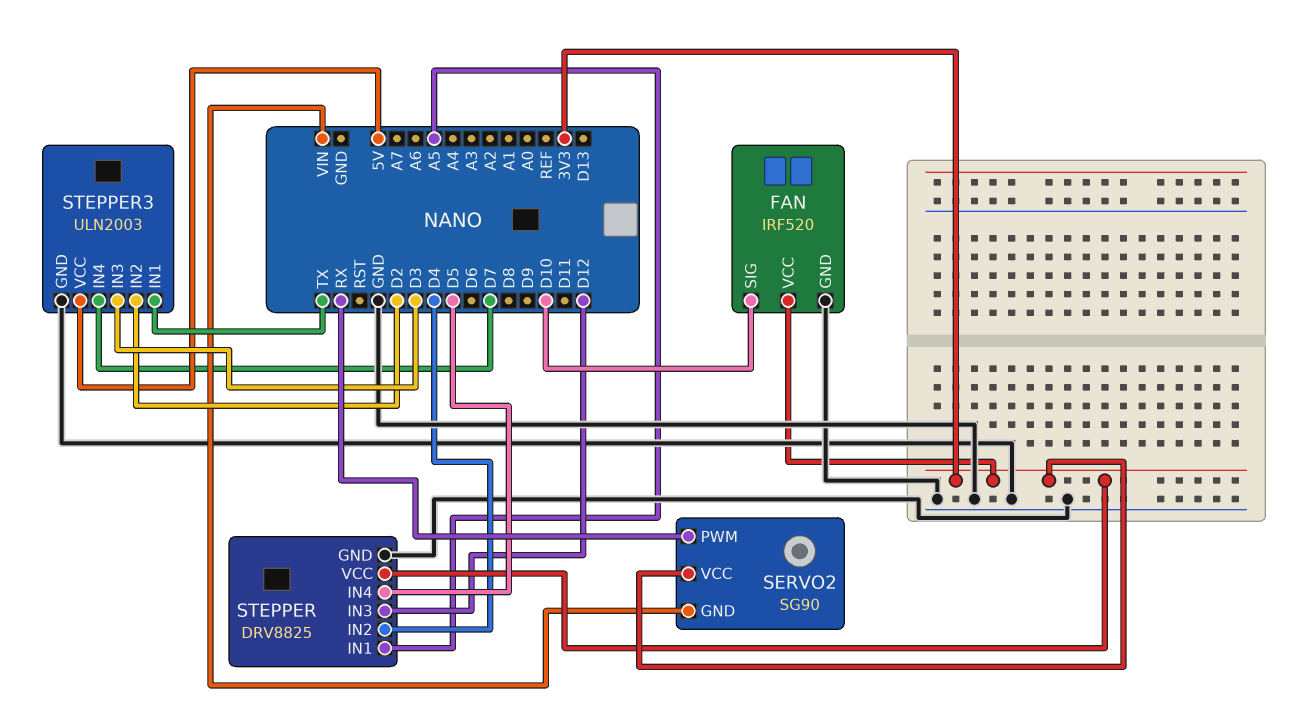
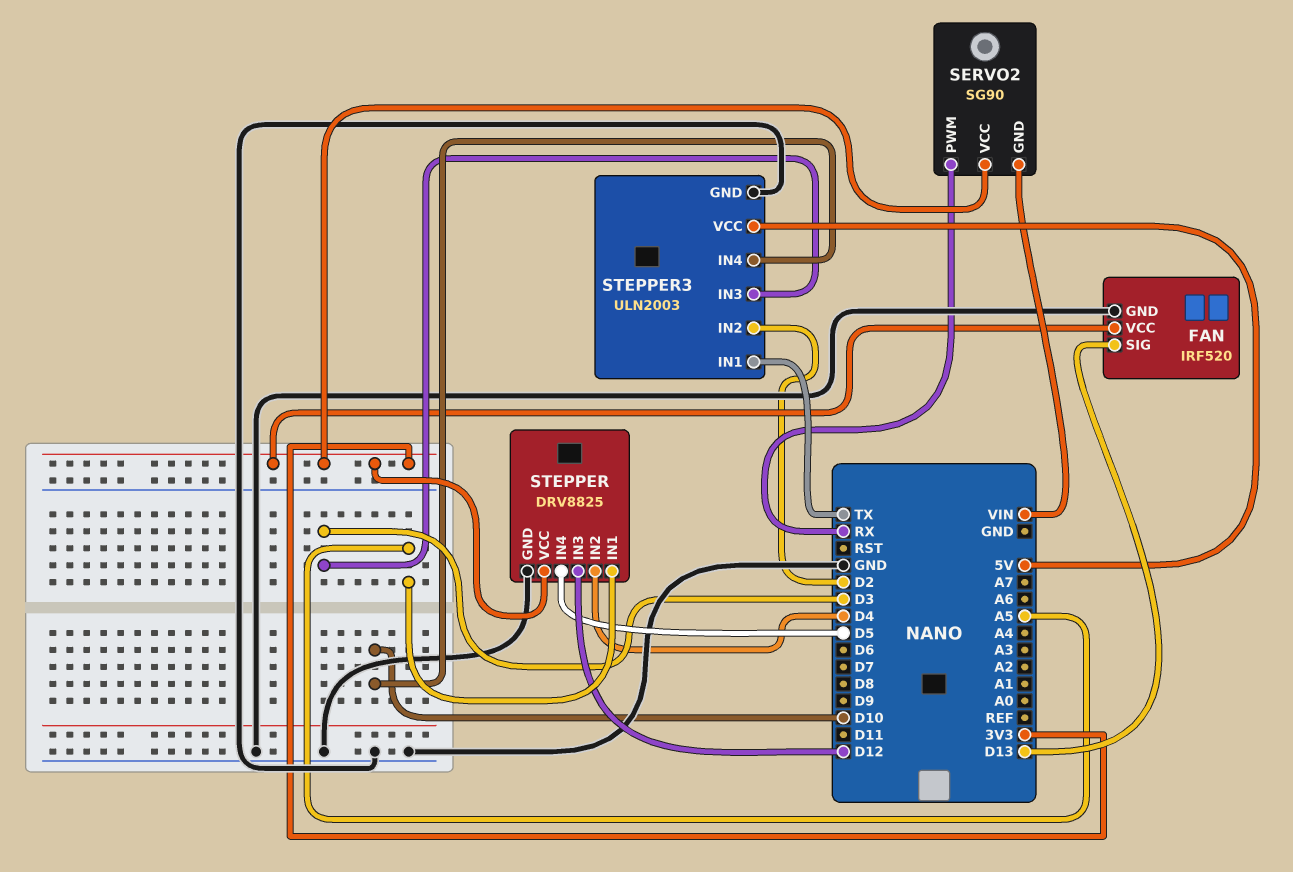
FAN pin SIG: D10 -> D13
STEPPER3 pin IN4: D7 -> D10

